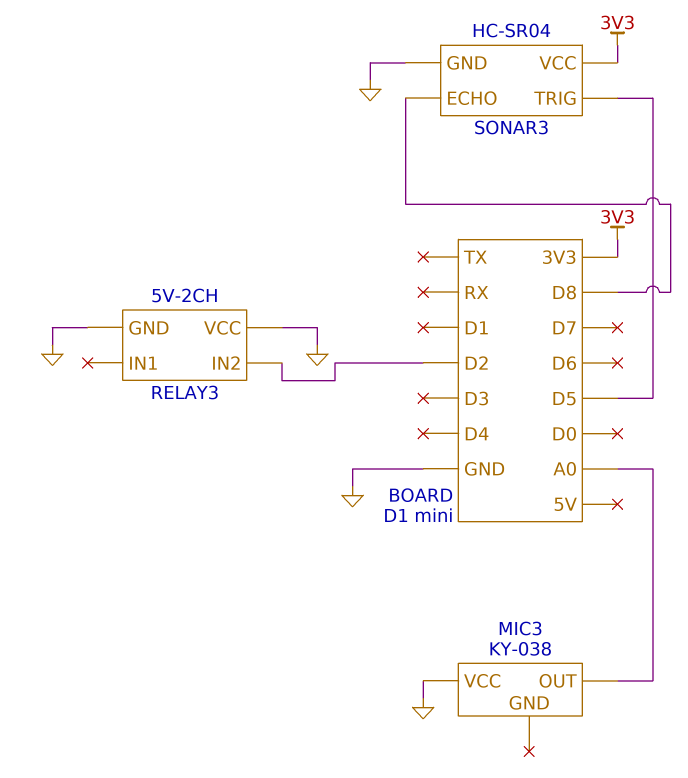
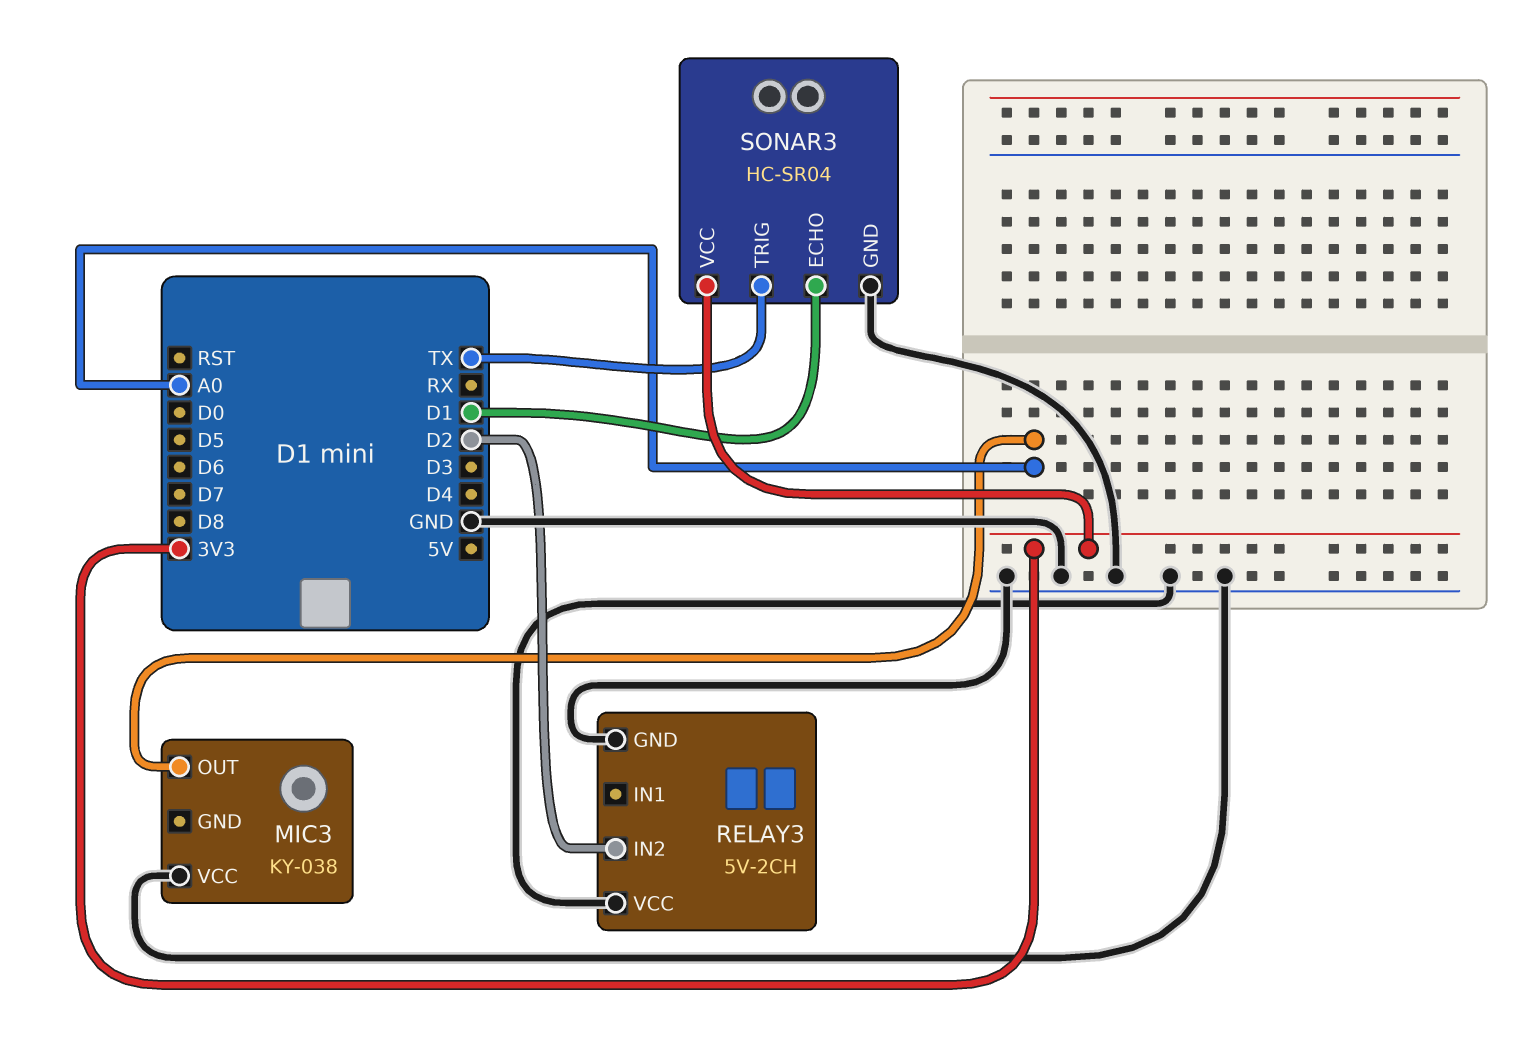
SONAR3 pin ECHO: D8 -> D1
SONAR3 pin TRIG: D5 -> TX

